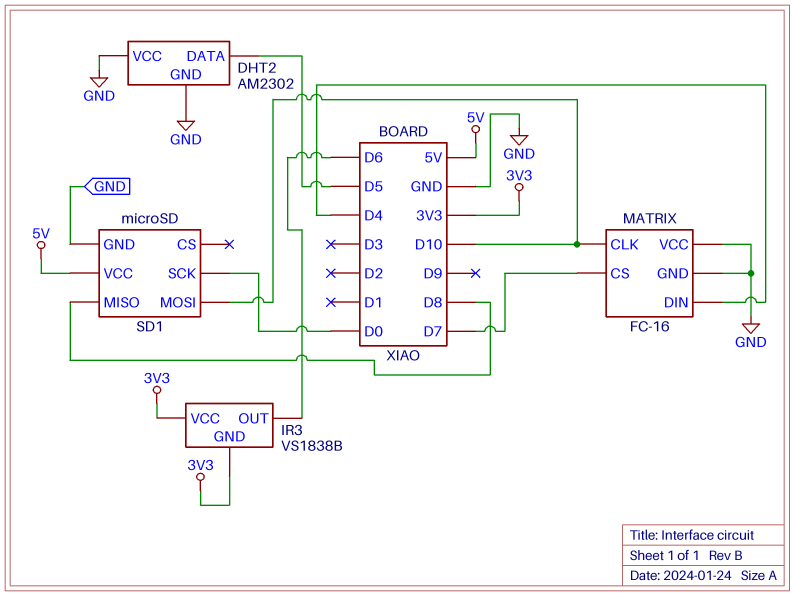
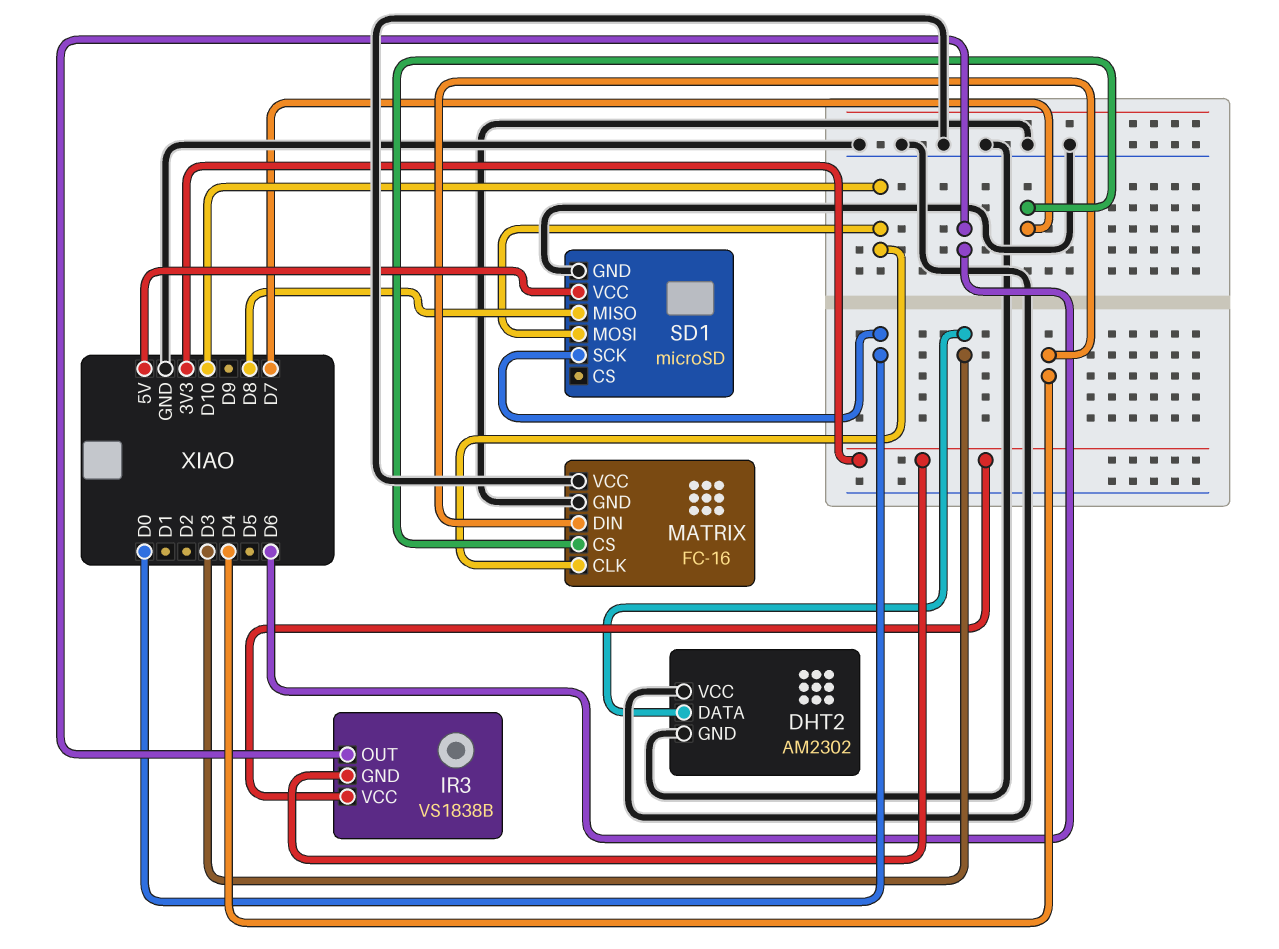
DHT2 pin DATA: D5 -> D3

